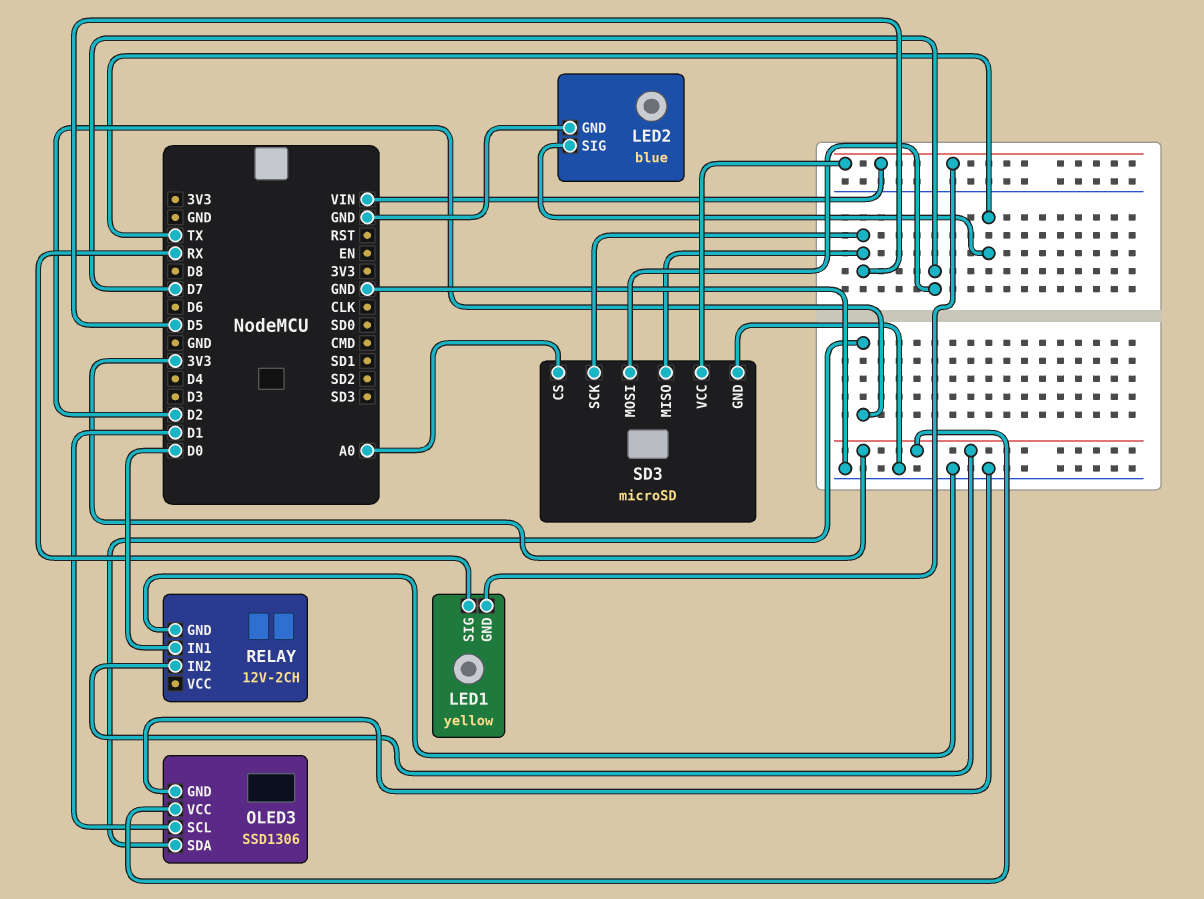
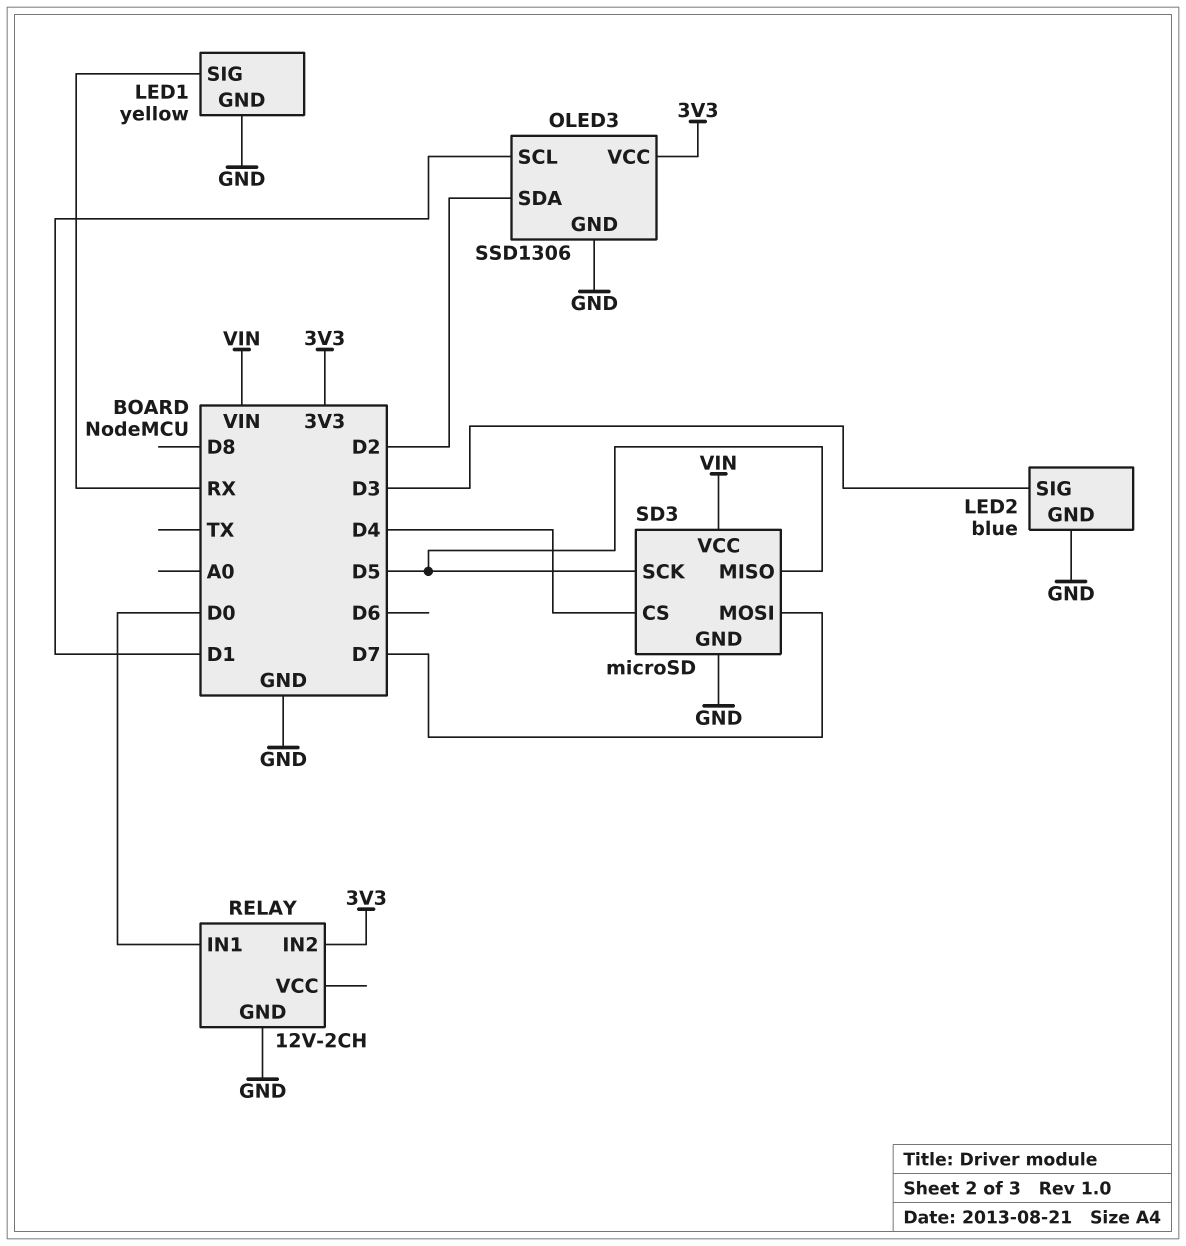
LED1 pin GND: VIN -> GND
LED2 pin SIG: TX -> D3
SD3 pin CS: A0 -> D4

